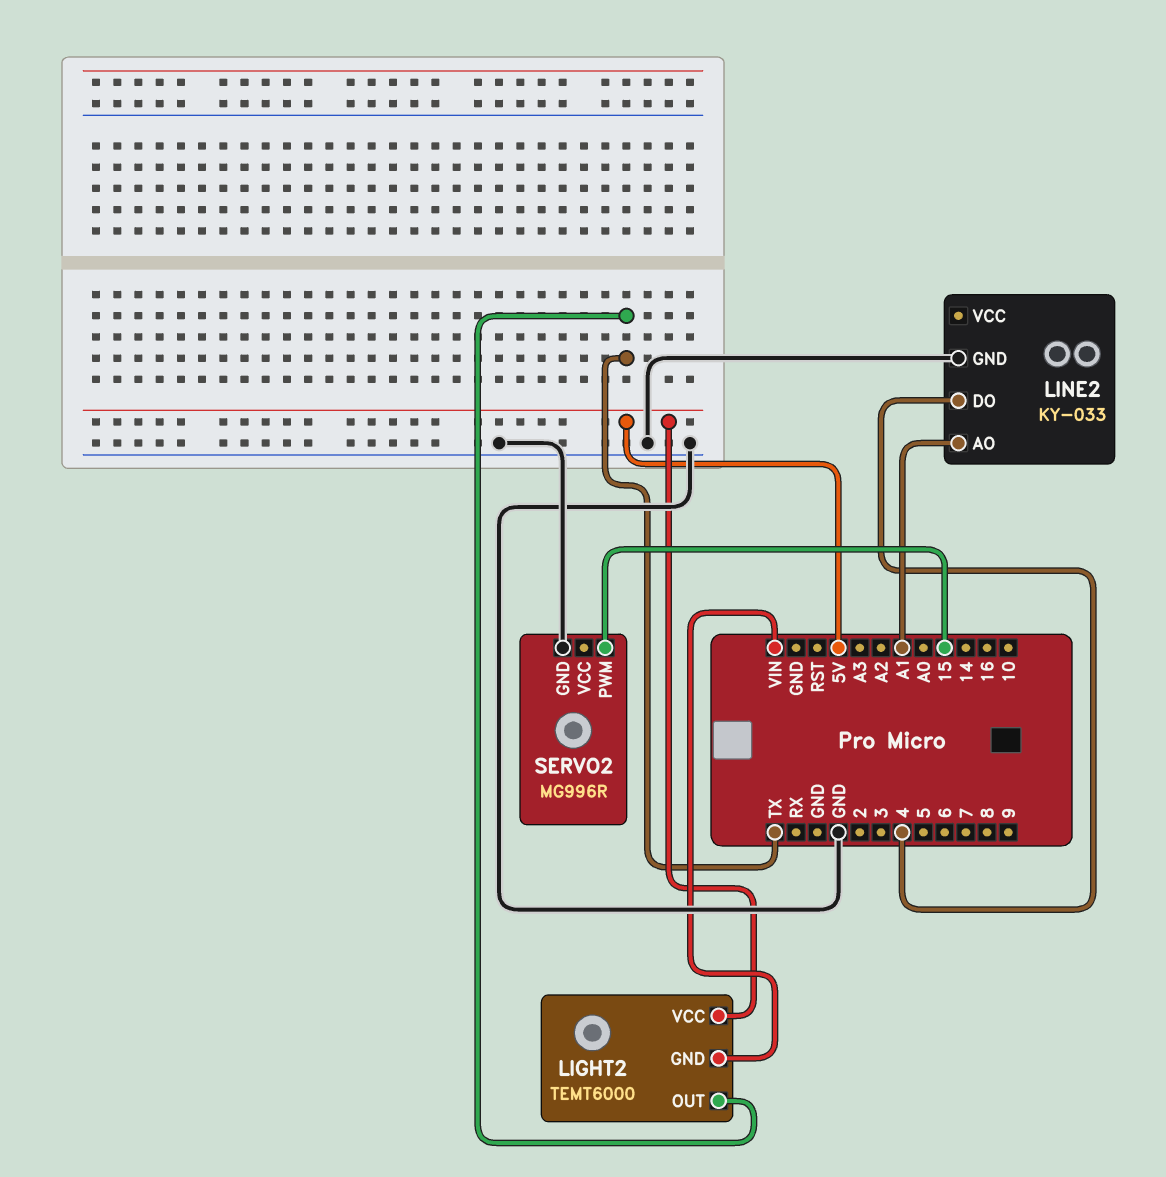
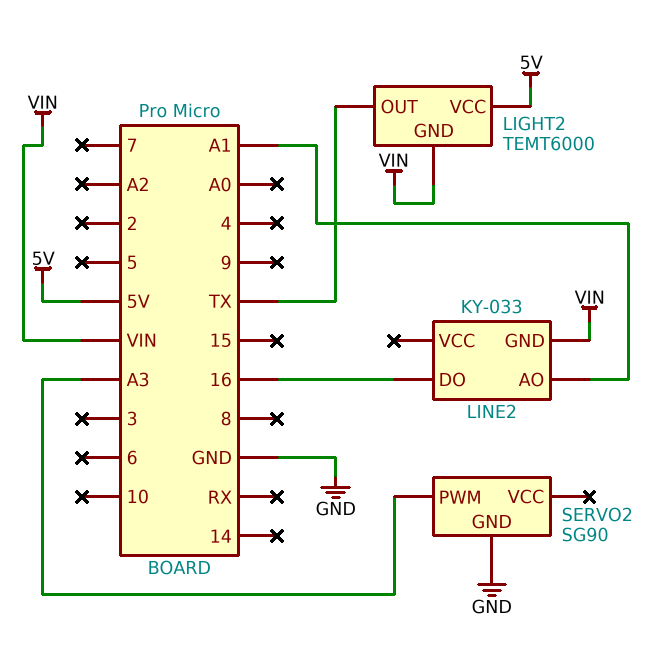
LINE2 pin DO: 4 -> 16
LINE2 pin GND: GND -> VIN
SERVO2: MG996R -> SG90
SERVO2 pin PWM: 15 -> A3

